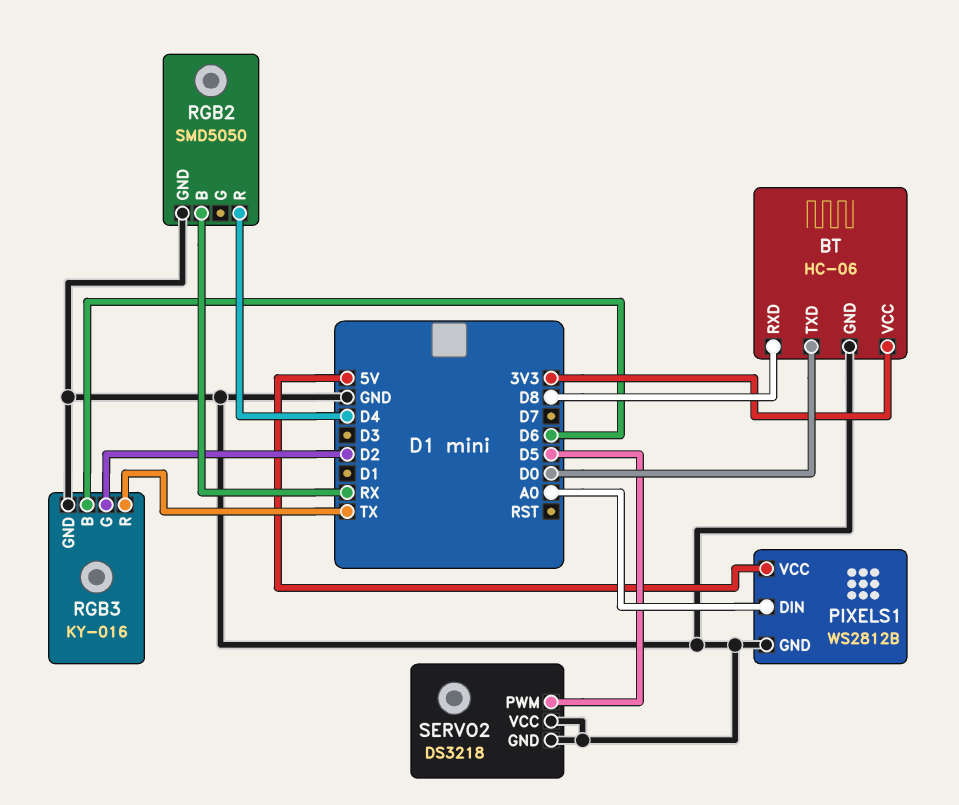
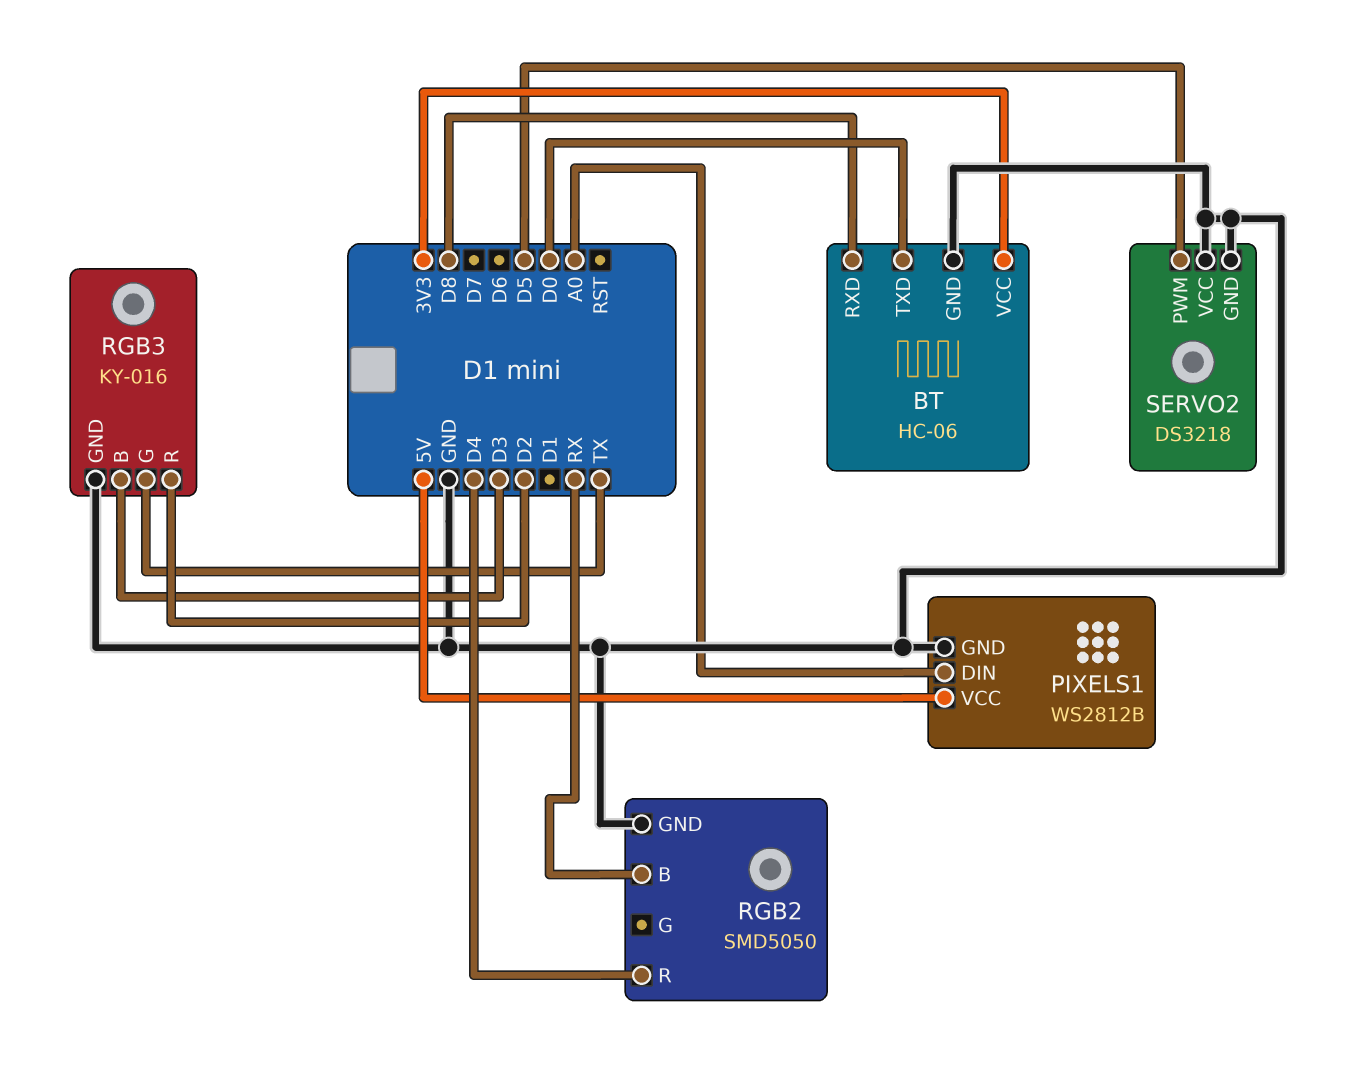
RGB3 pin B: D6 -> D3
RGB3 pin G: D2 -> TX
RGB3 pin R: TX -> D2

